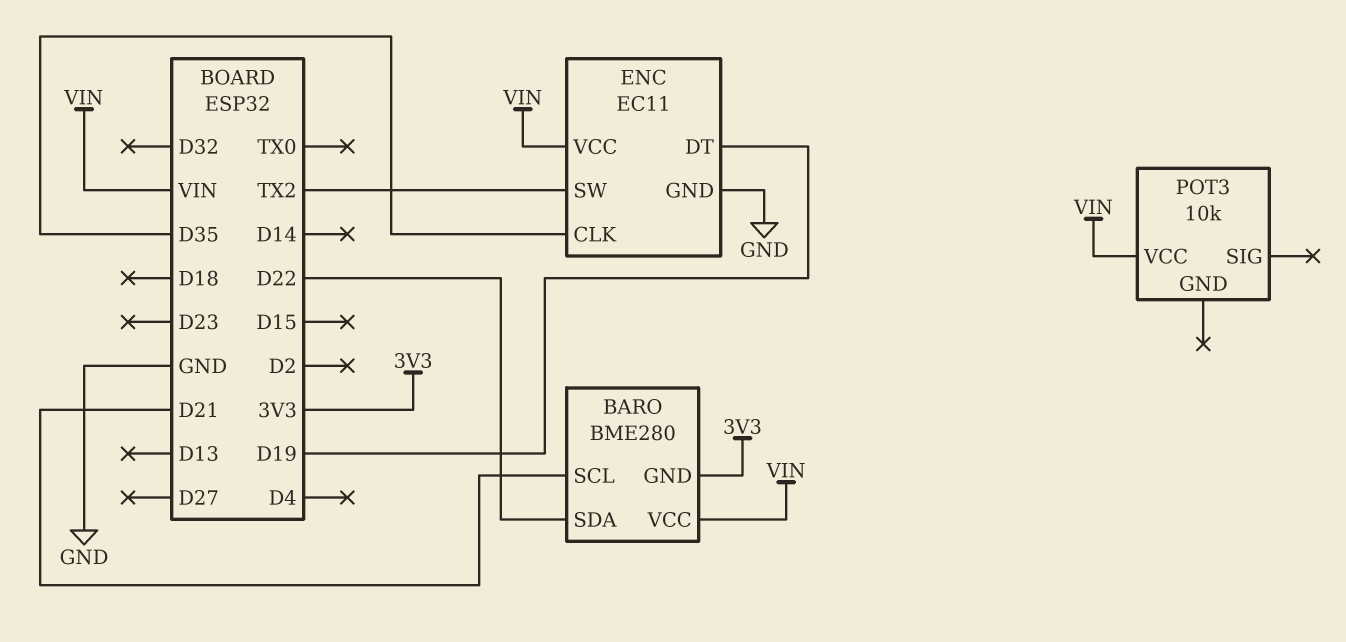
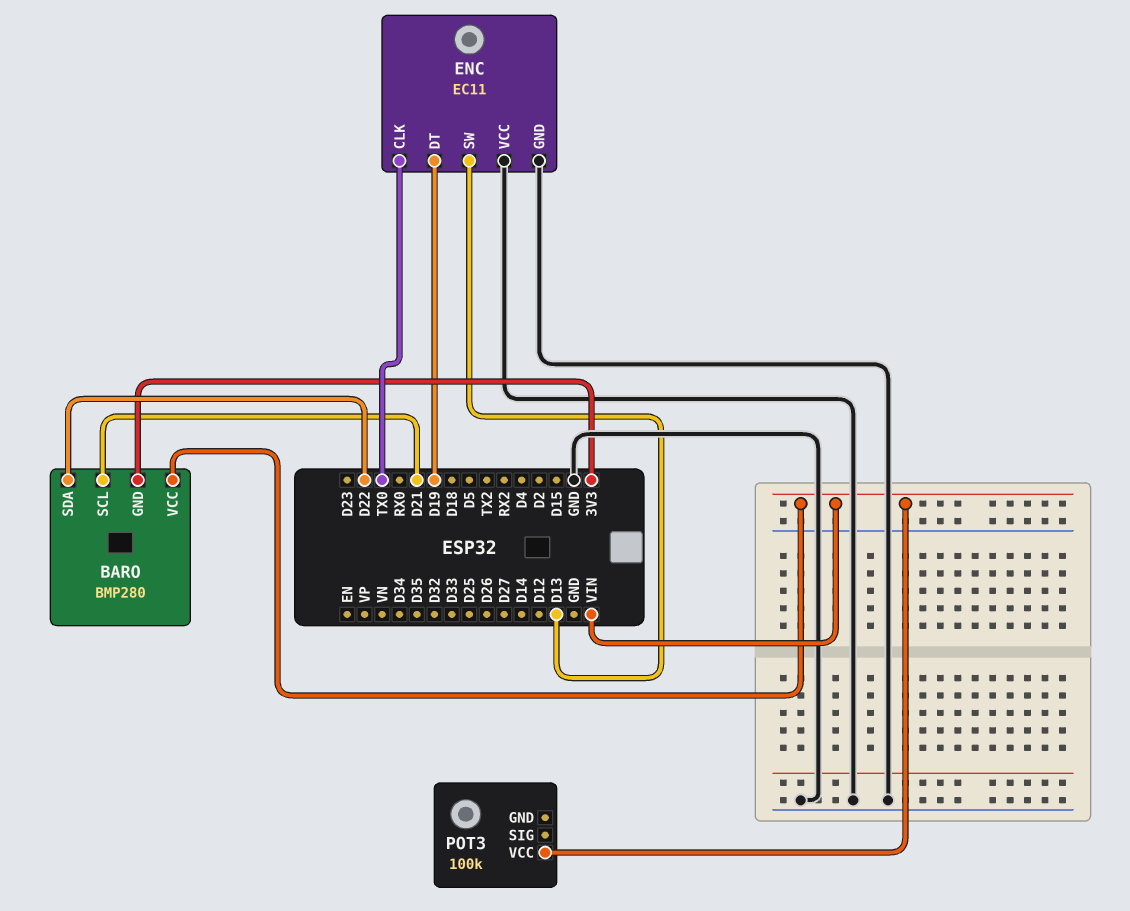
BARO: BME280 -> BMP280
ENC pin CLK: D35 -> TX0
ENC pin SW: TX2 -> D13
ENC pin VCC: VIN -> GND
POT3: 10k -> 100k

